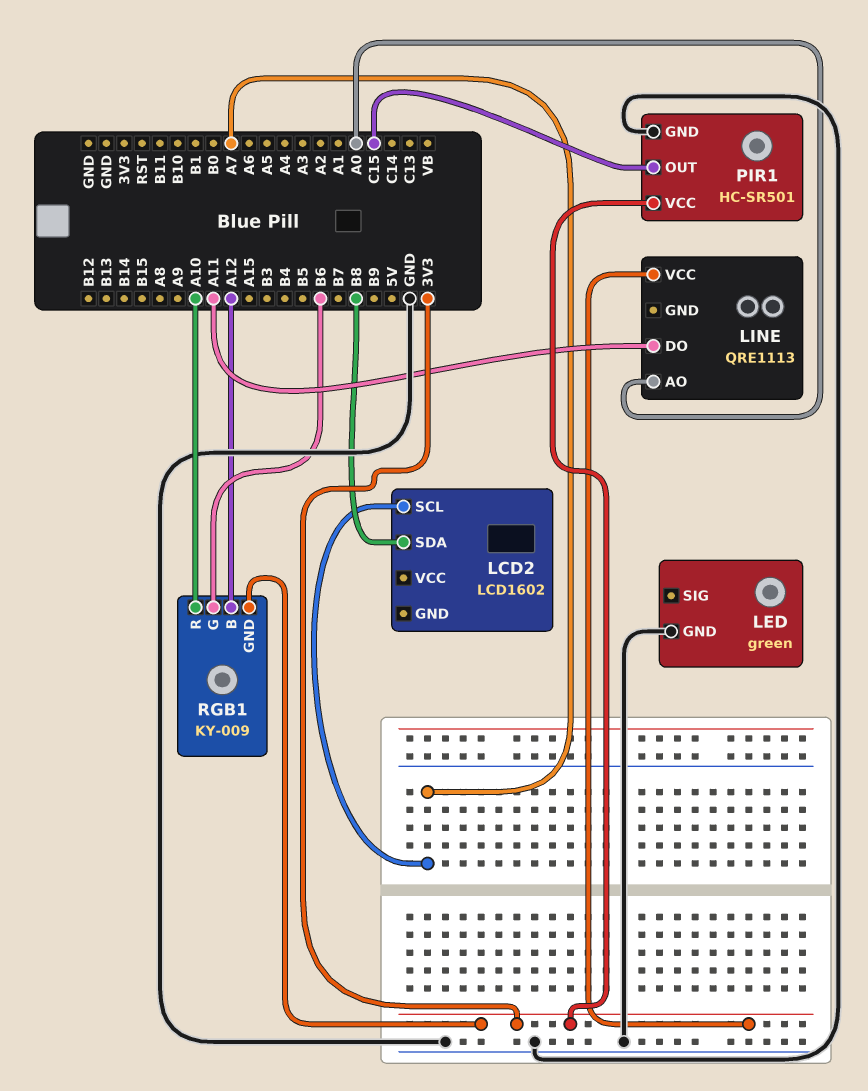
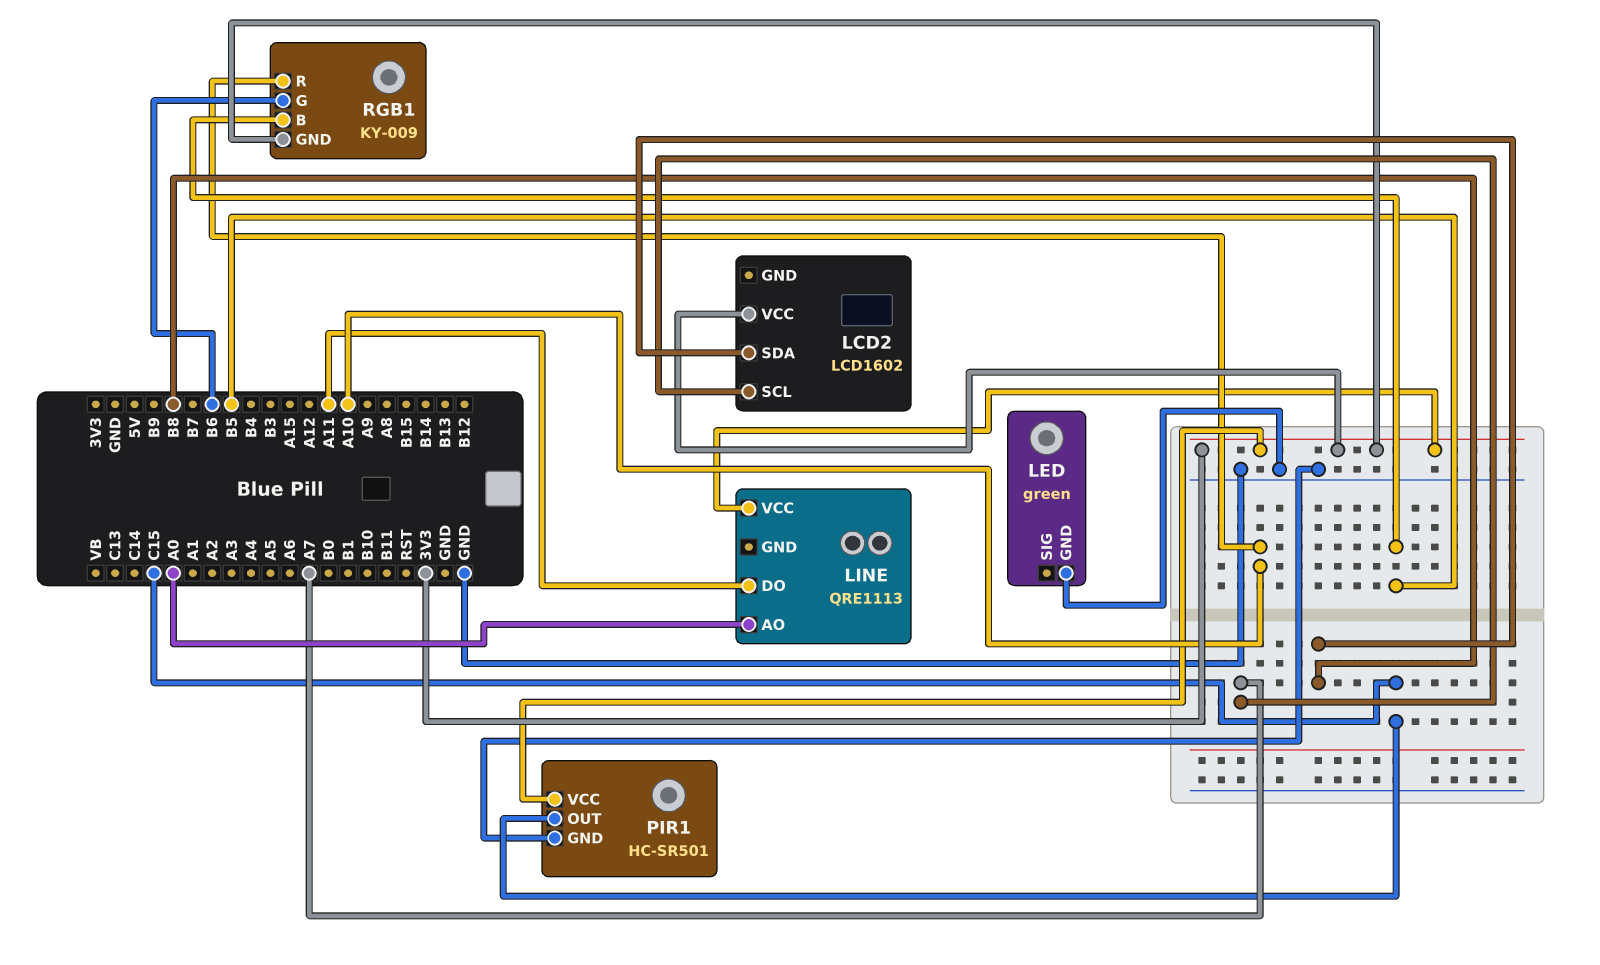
LCD2 pin VCC: none -> 3V3
RGB1 pin B: A12 -> B5

